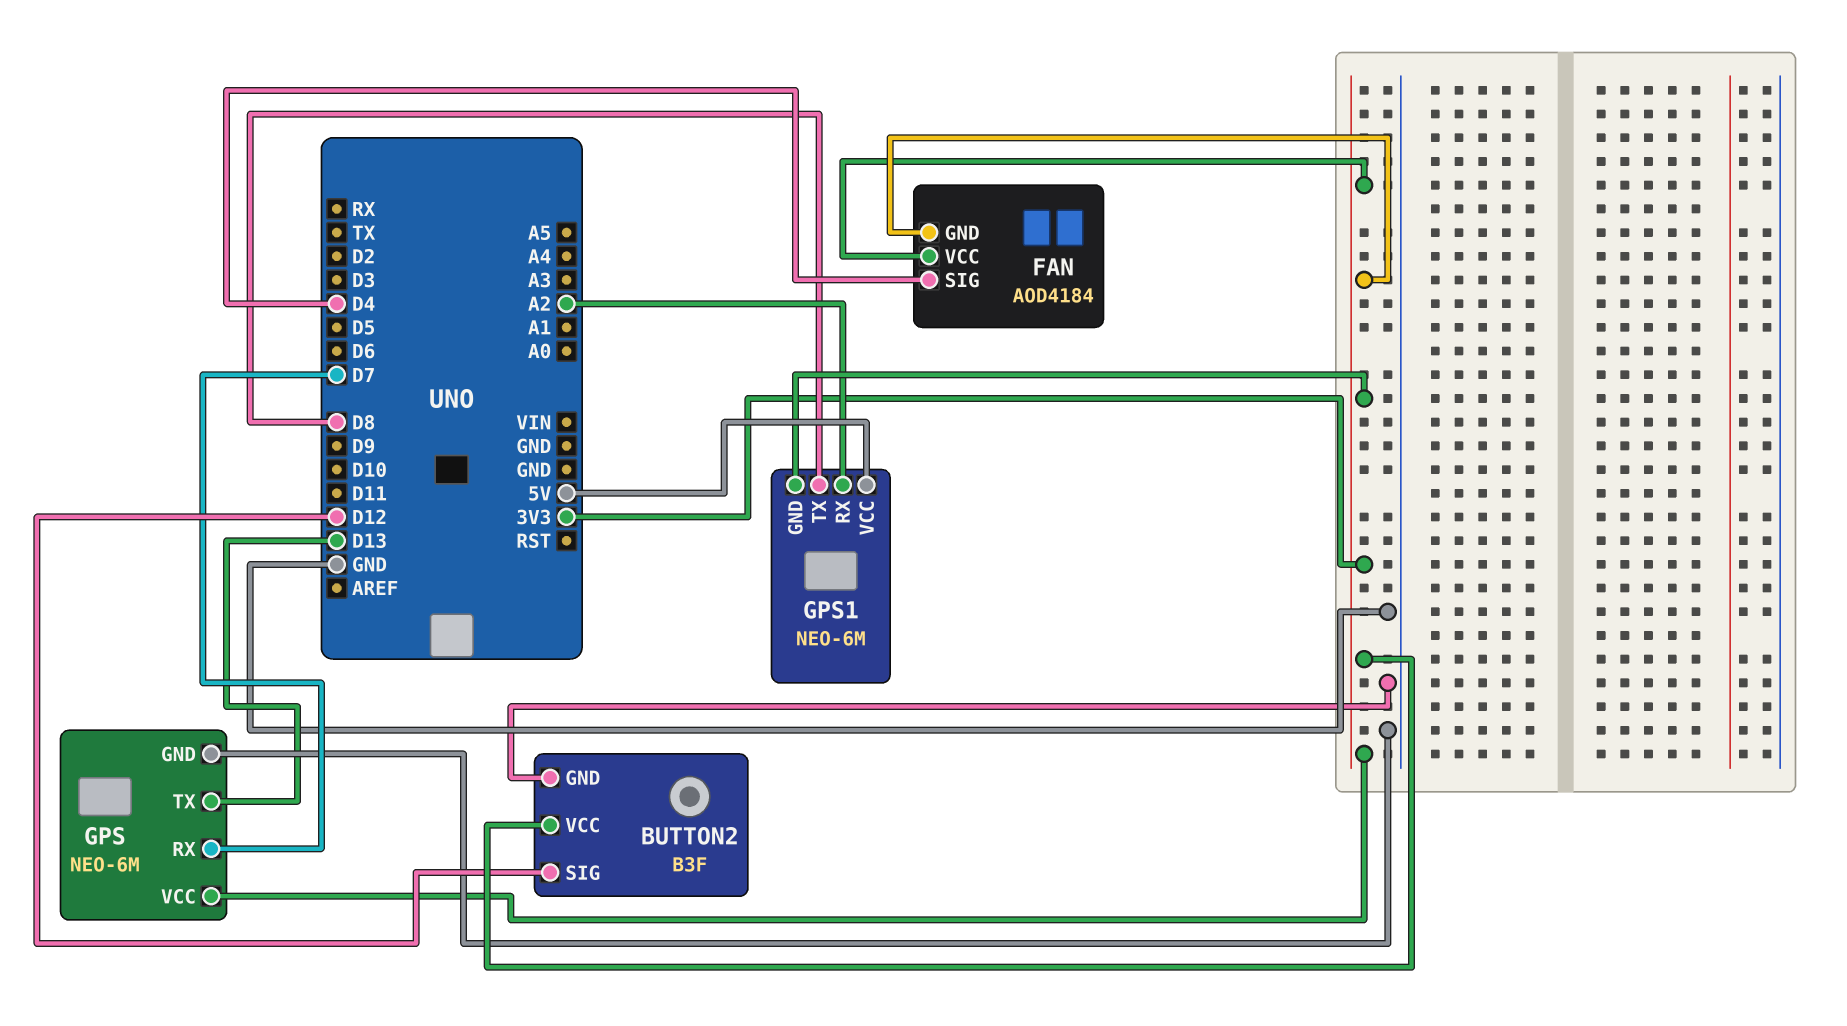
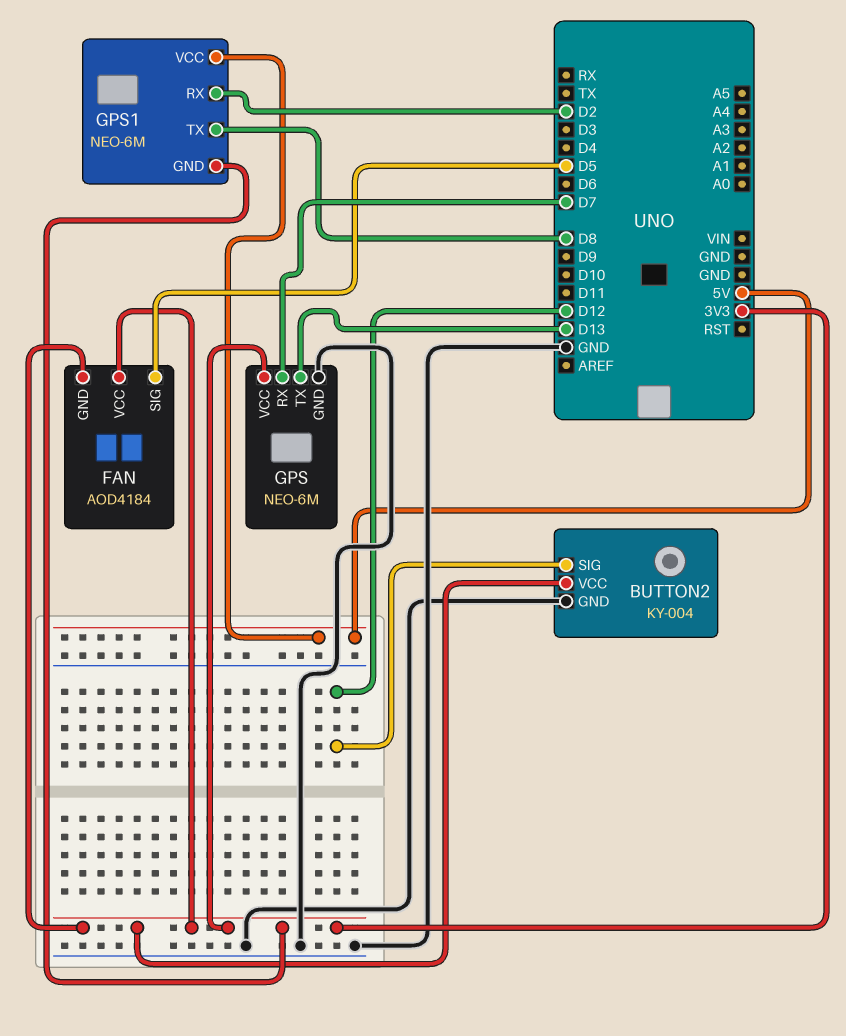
BUTTON2: B3F -> KY-004
FAN pin SIG: D4 -> D5
GPS1 pin RX: A2 -> D2

